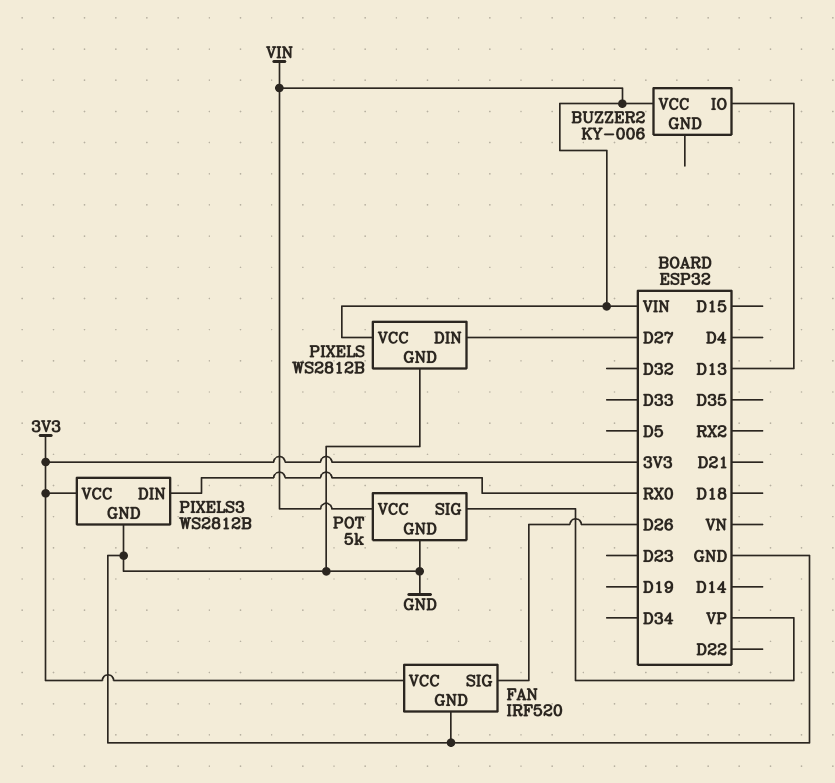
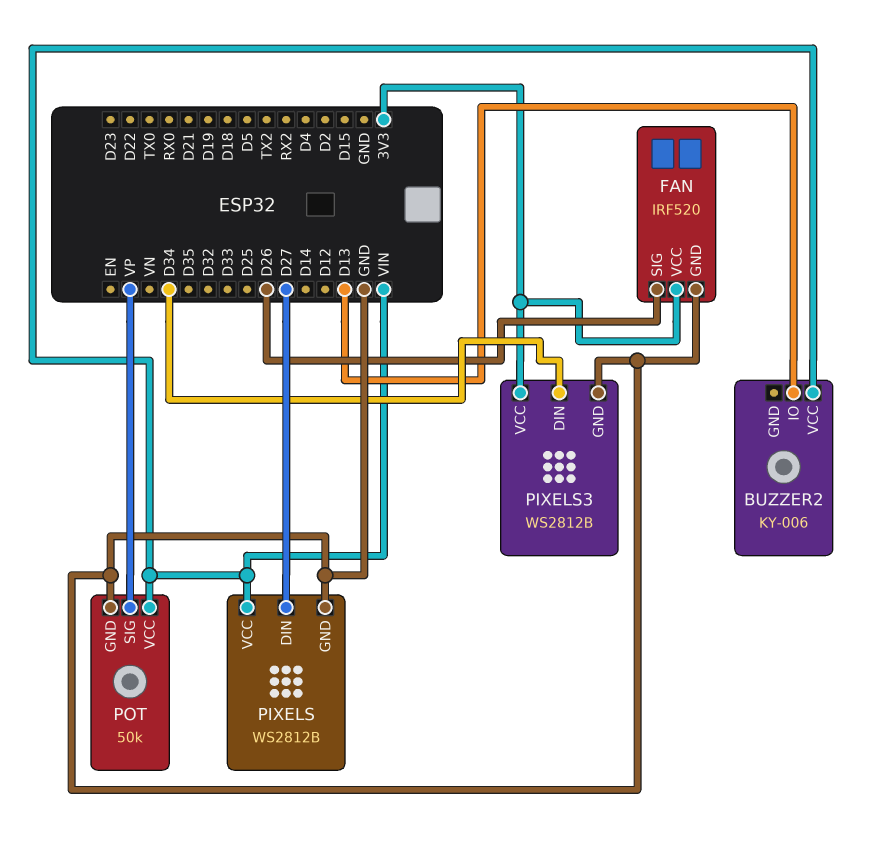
PIXELS3 pin DIN: RX0 -> D34
POT: 5k -> 50k

